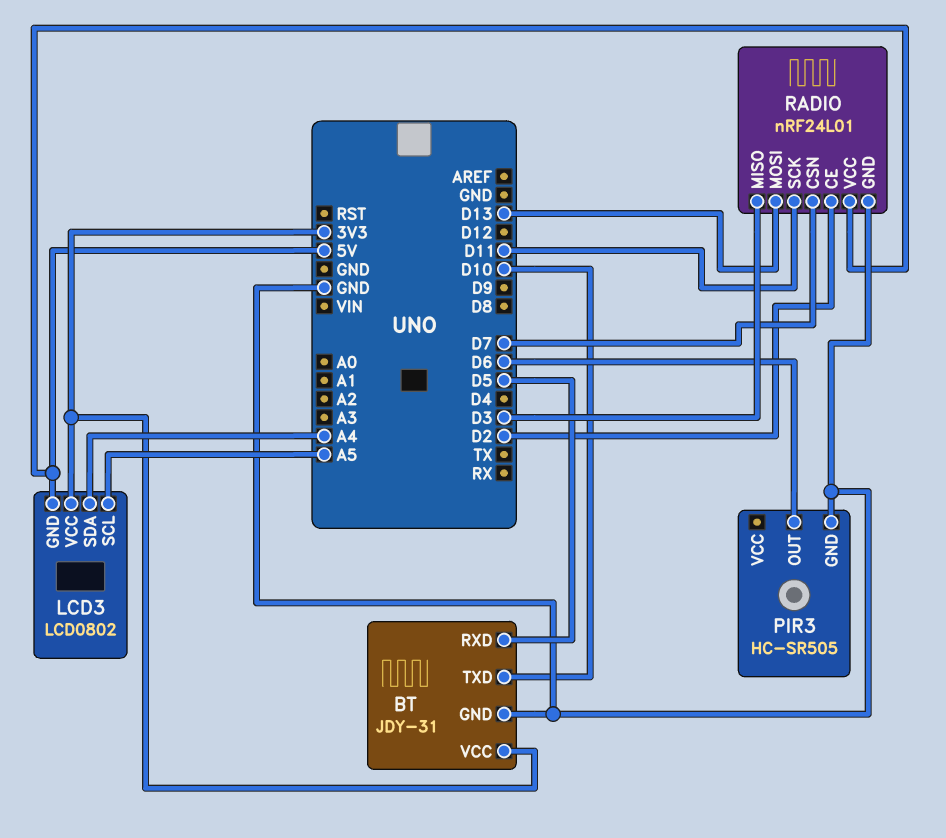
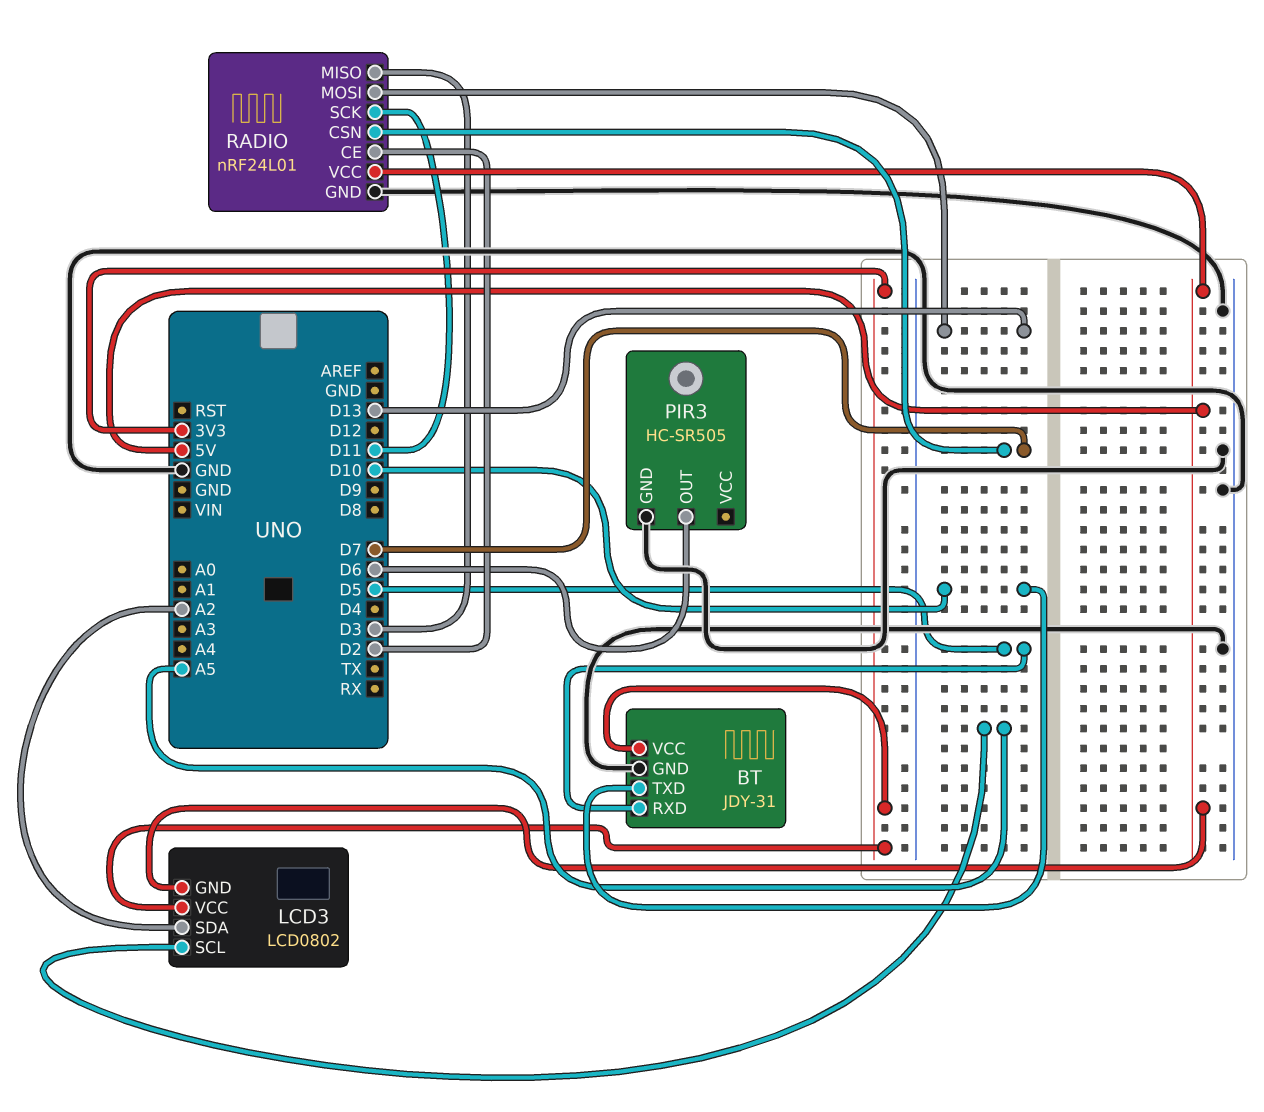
LCD3 pin SDA: A4 -> A2

